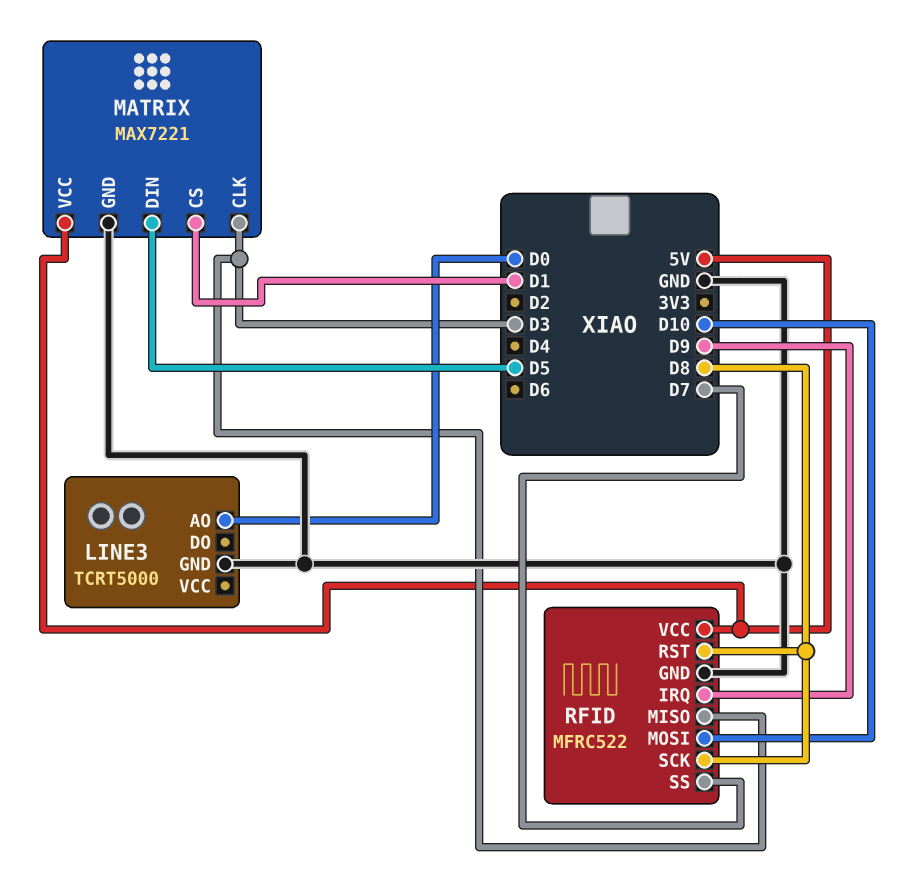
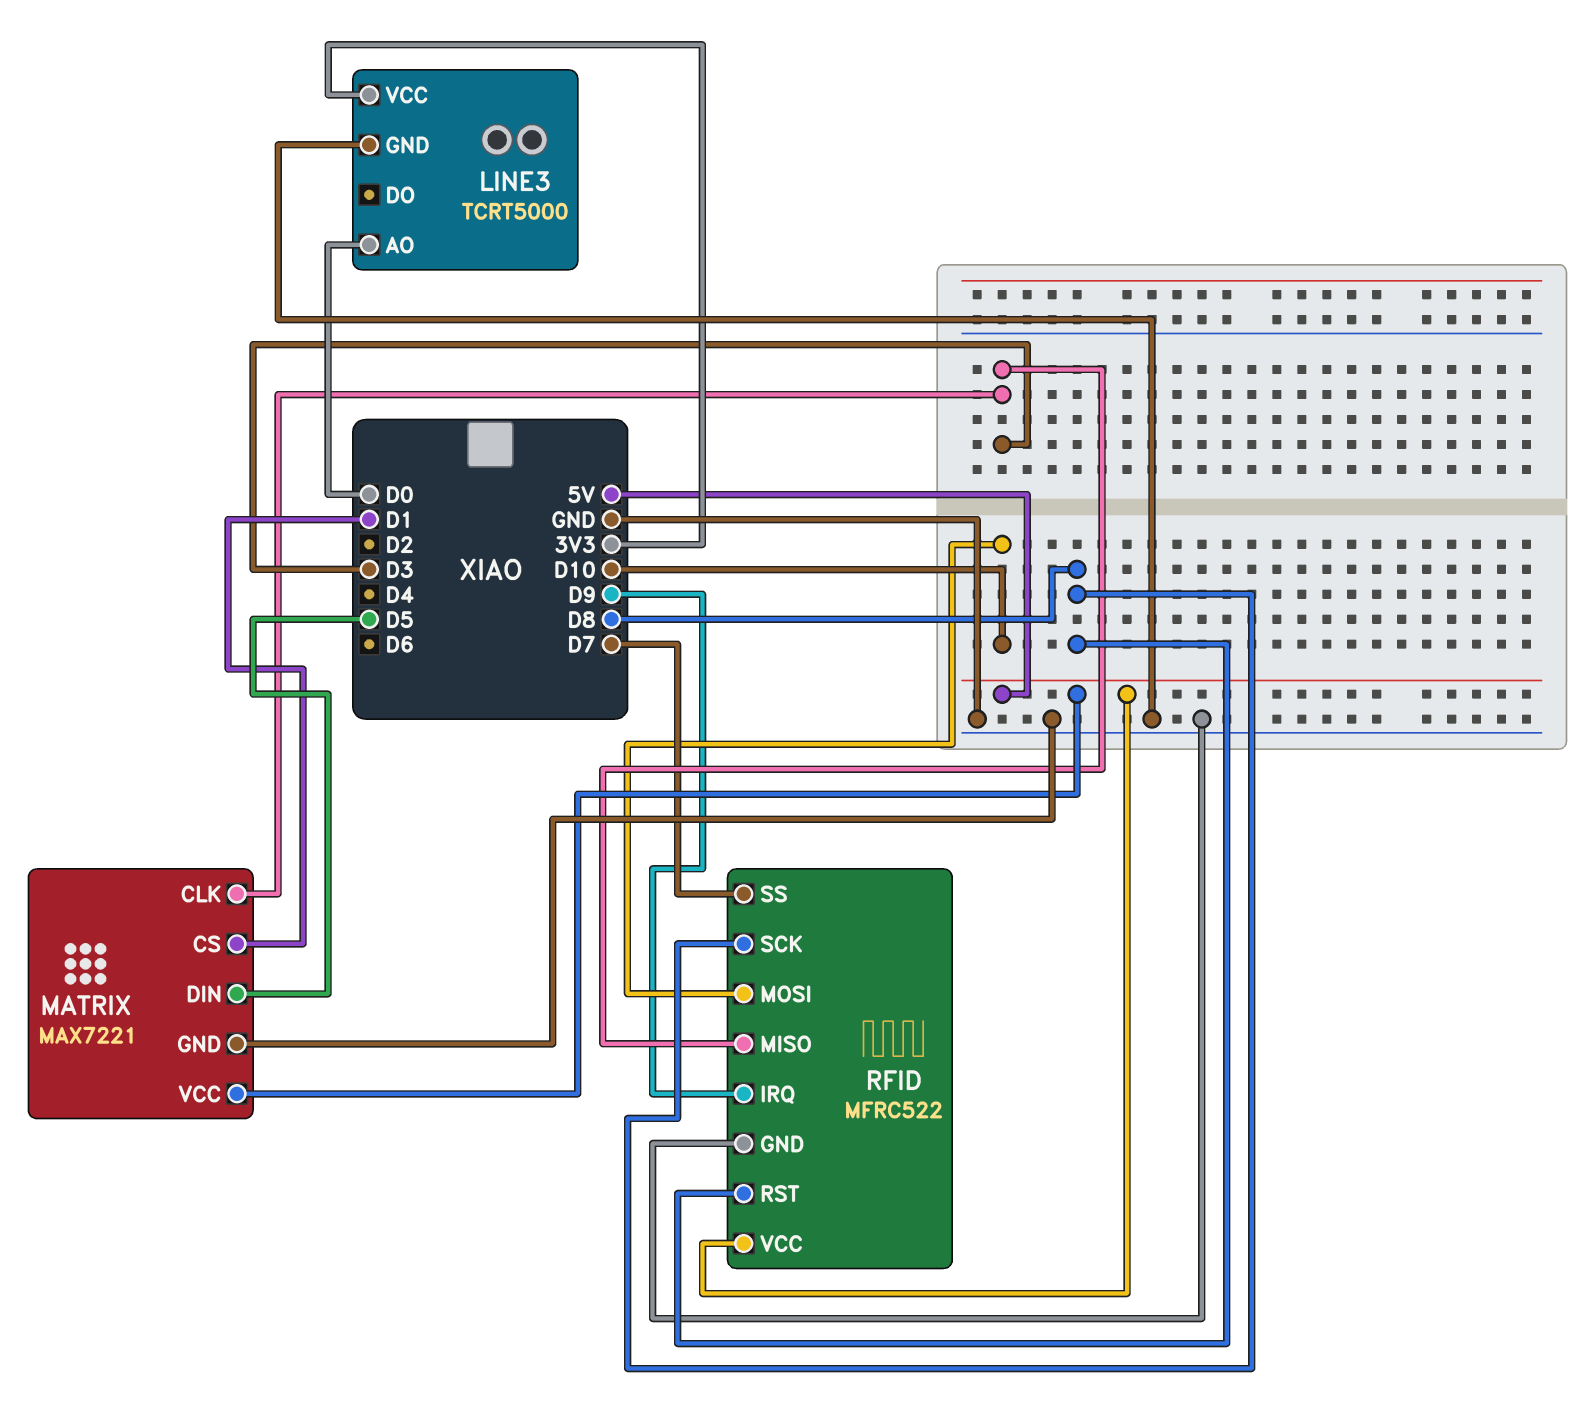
LINE3 pin VCC: none -> 3V3

